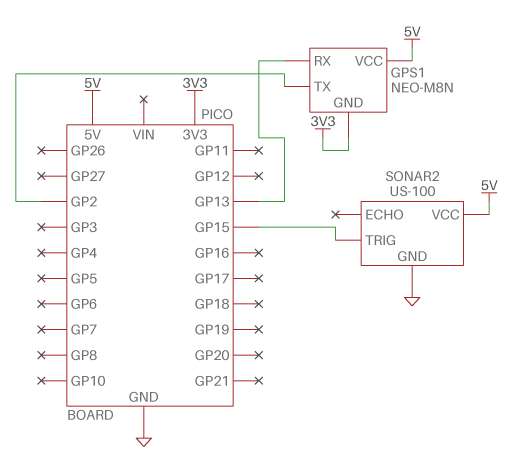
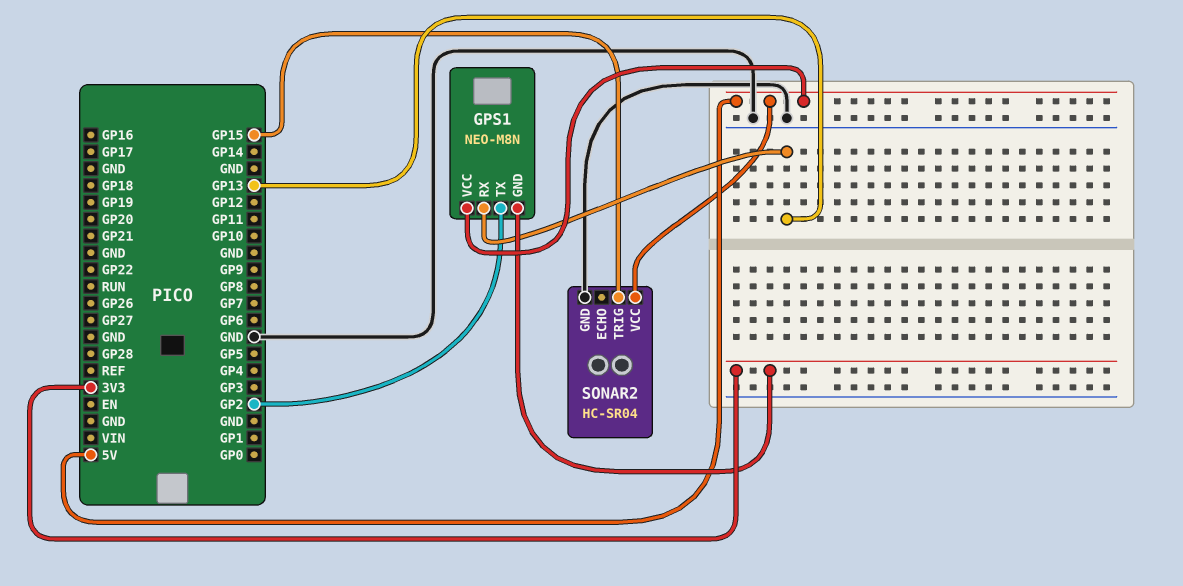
SONAR2: US-100 -> HC-SR04

